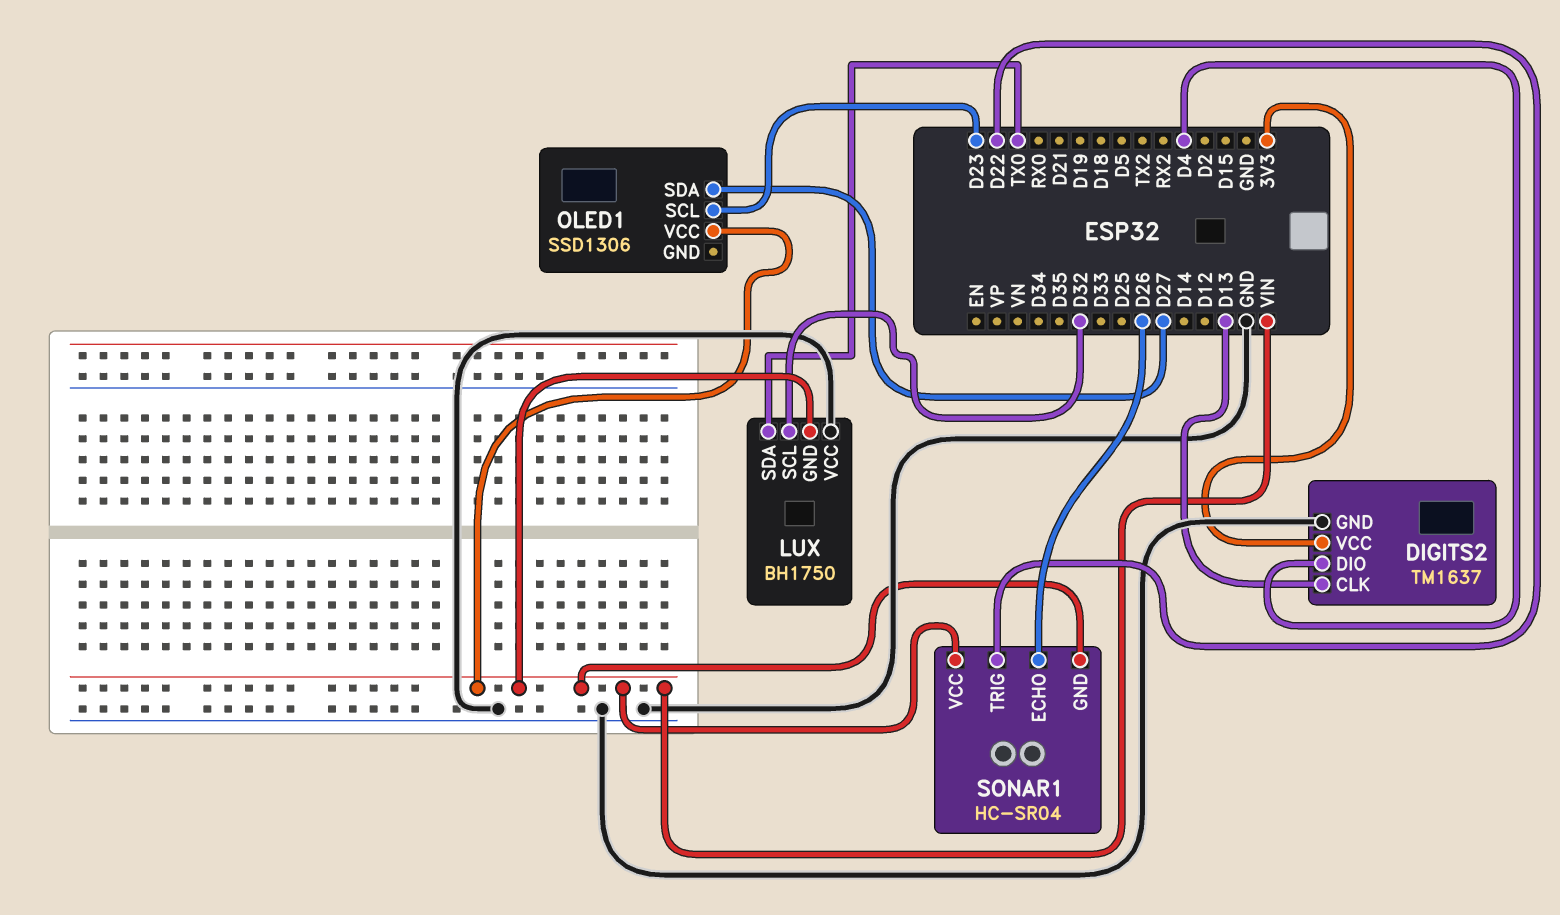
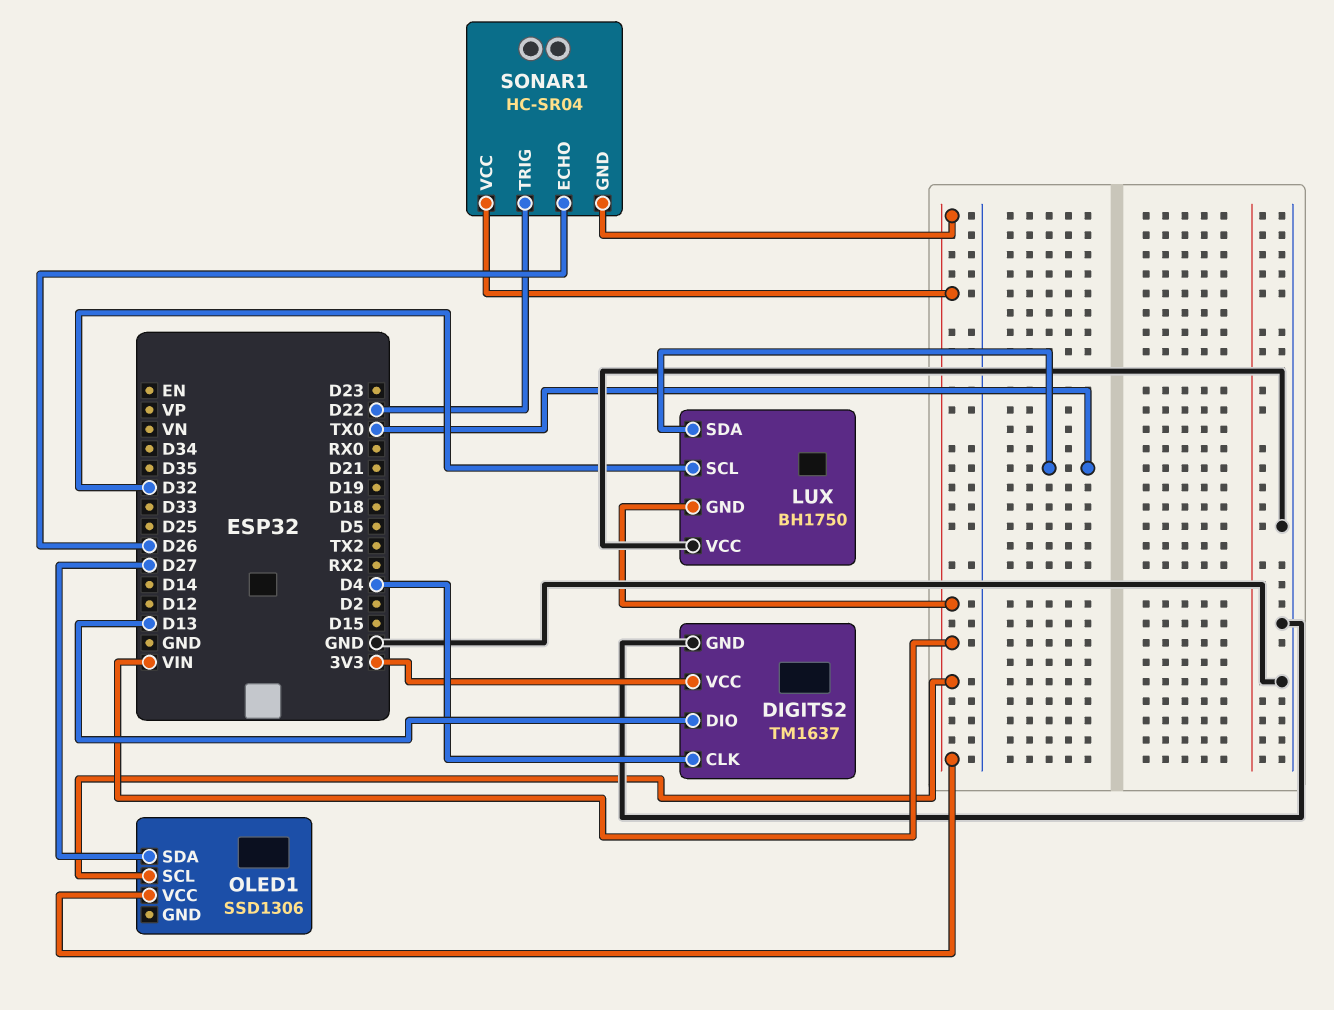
DIGITS2 pin CLK: D13 -> D4
DIGITS2 pin DIO: D4 -> D13
OLED1 pin SCL: D23 -> VIN

